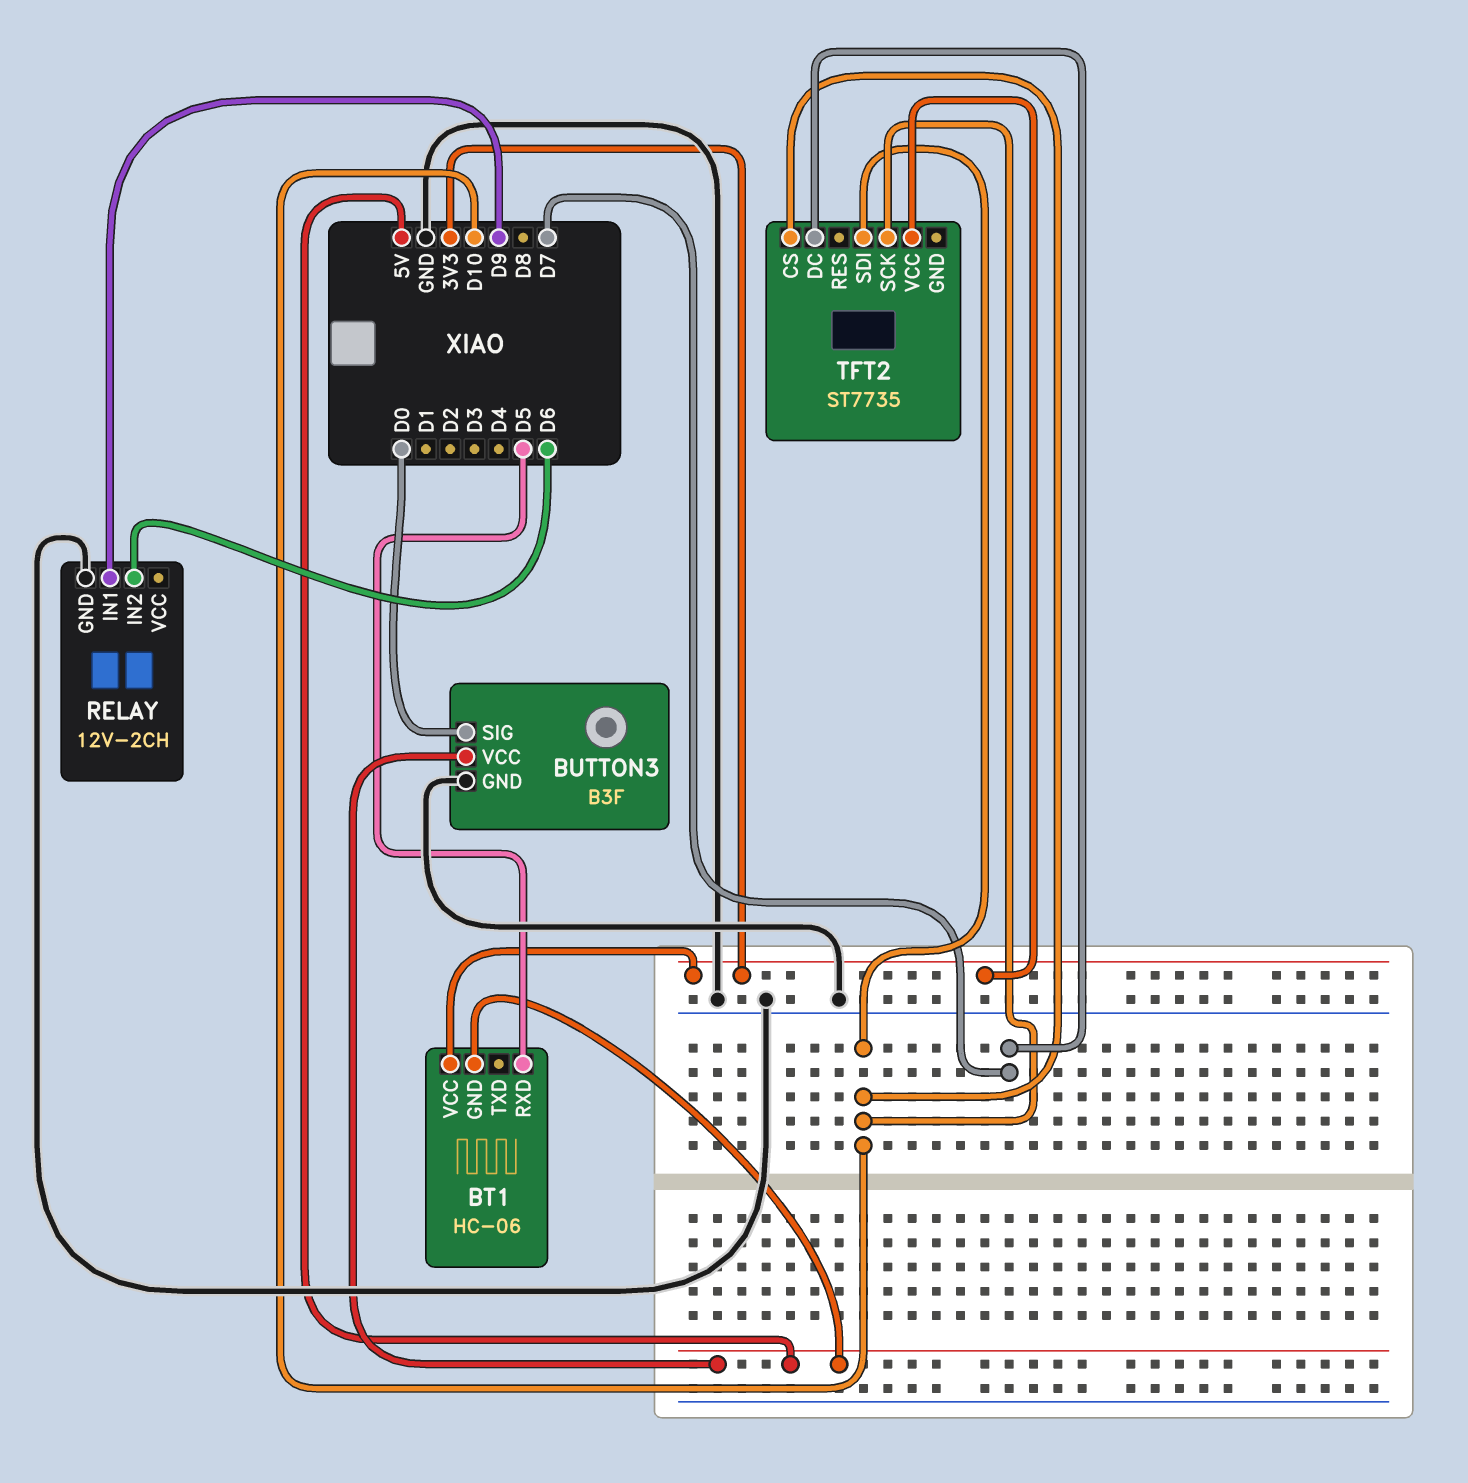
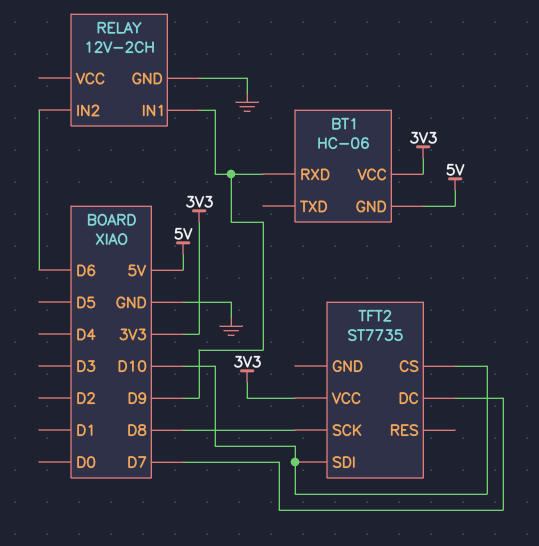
BT1 pin RXD: D5 -> D9
BUTTON3: B3F -> none
BUTTON3 pin GND: GND -> none
BUTTON3 pin SIG: D0 -> none
BUTTON3 pin VCC: 5V -> none
TFT2 pin SCK: D10 -> D8

